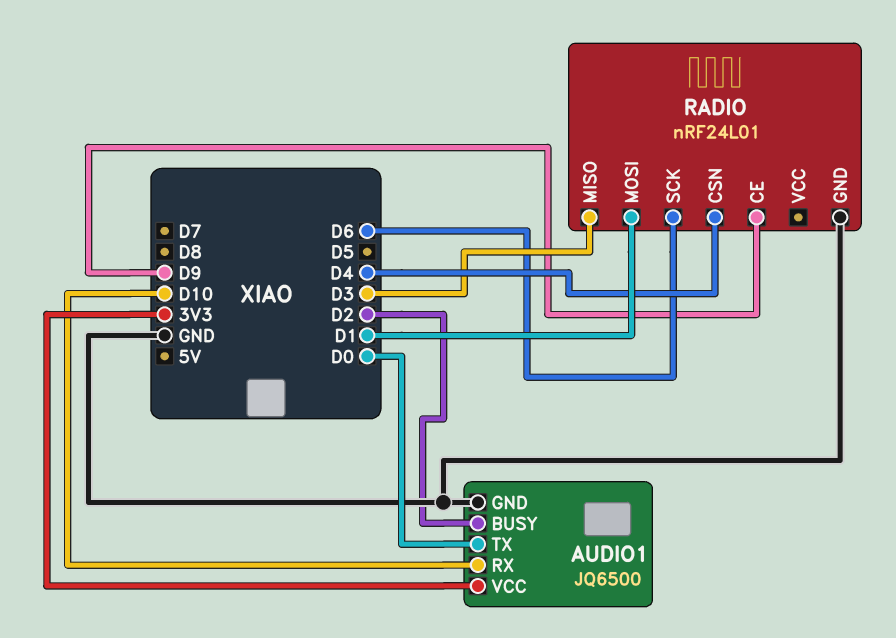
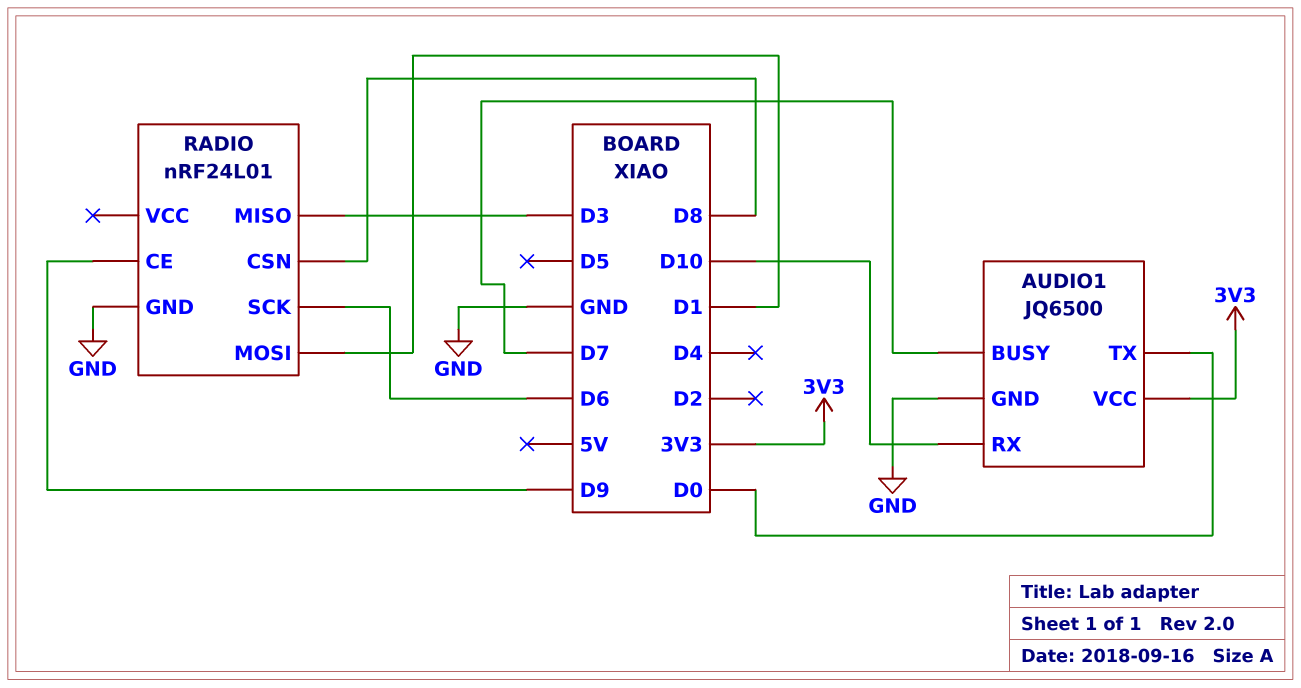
AUDIO1 pin BUSY: D2 -> D7
RADIO pin CSN: D4 -> D8

